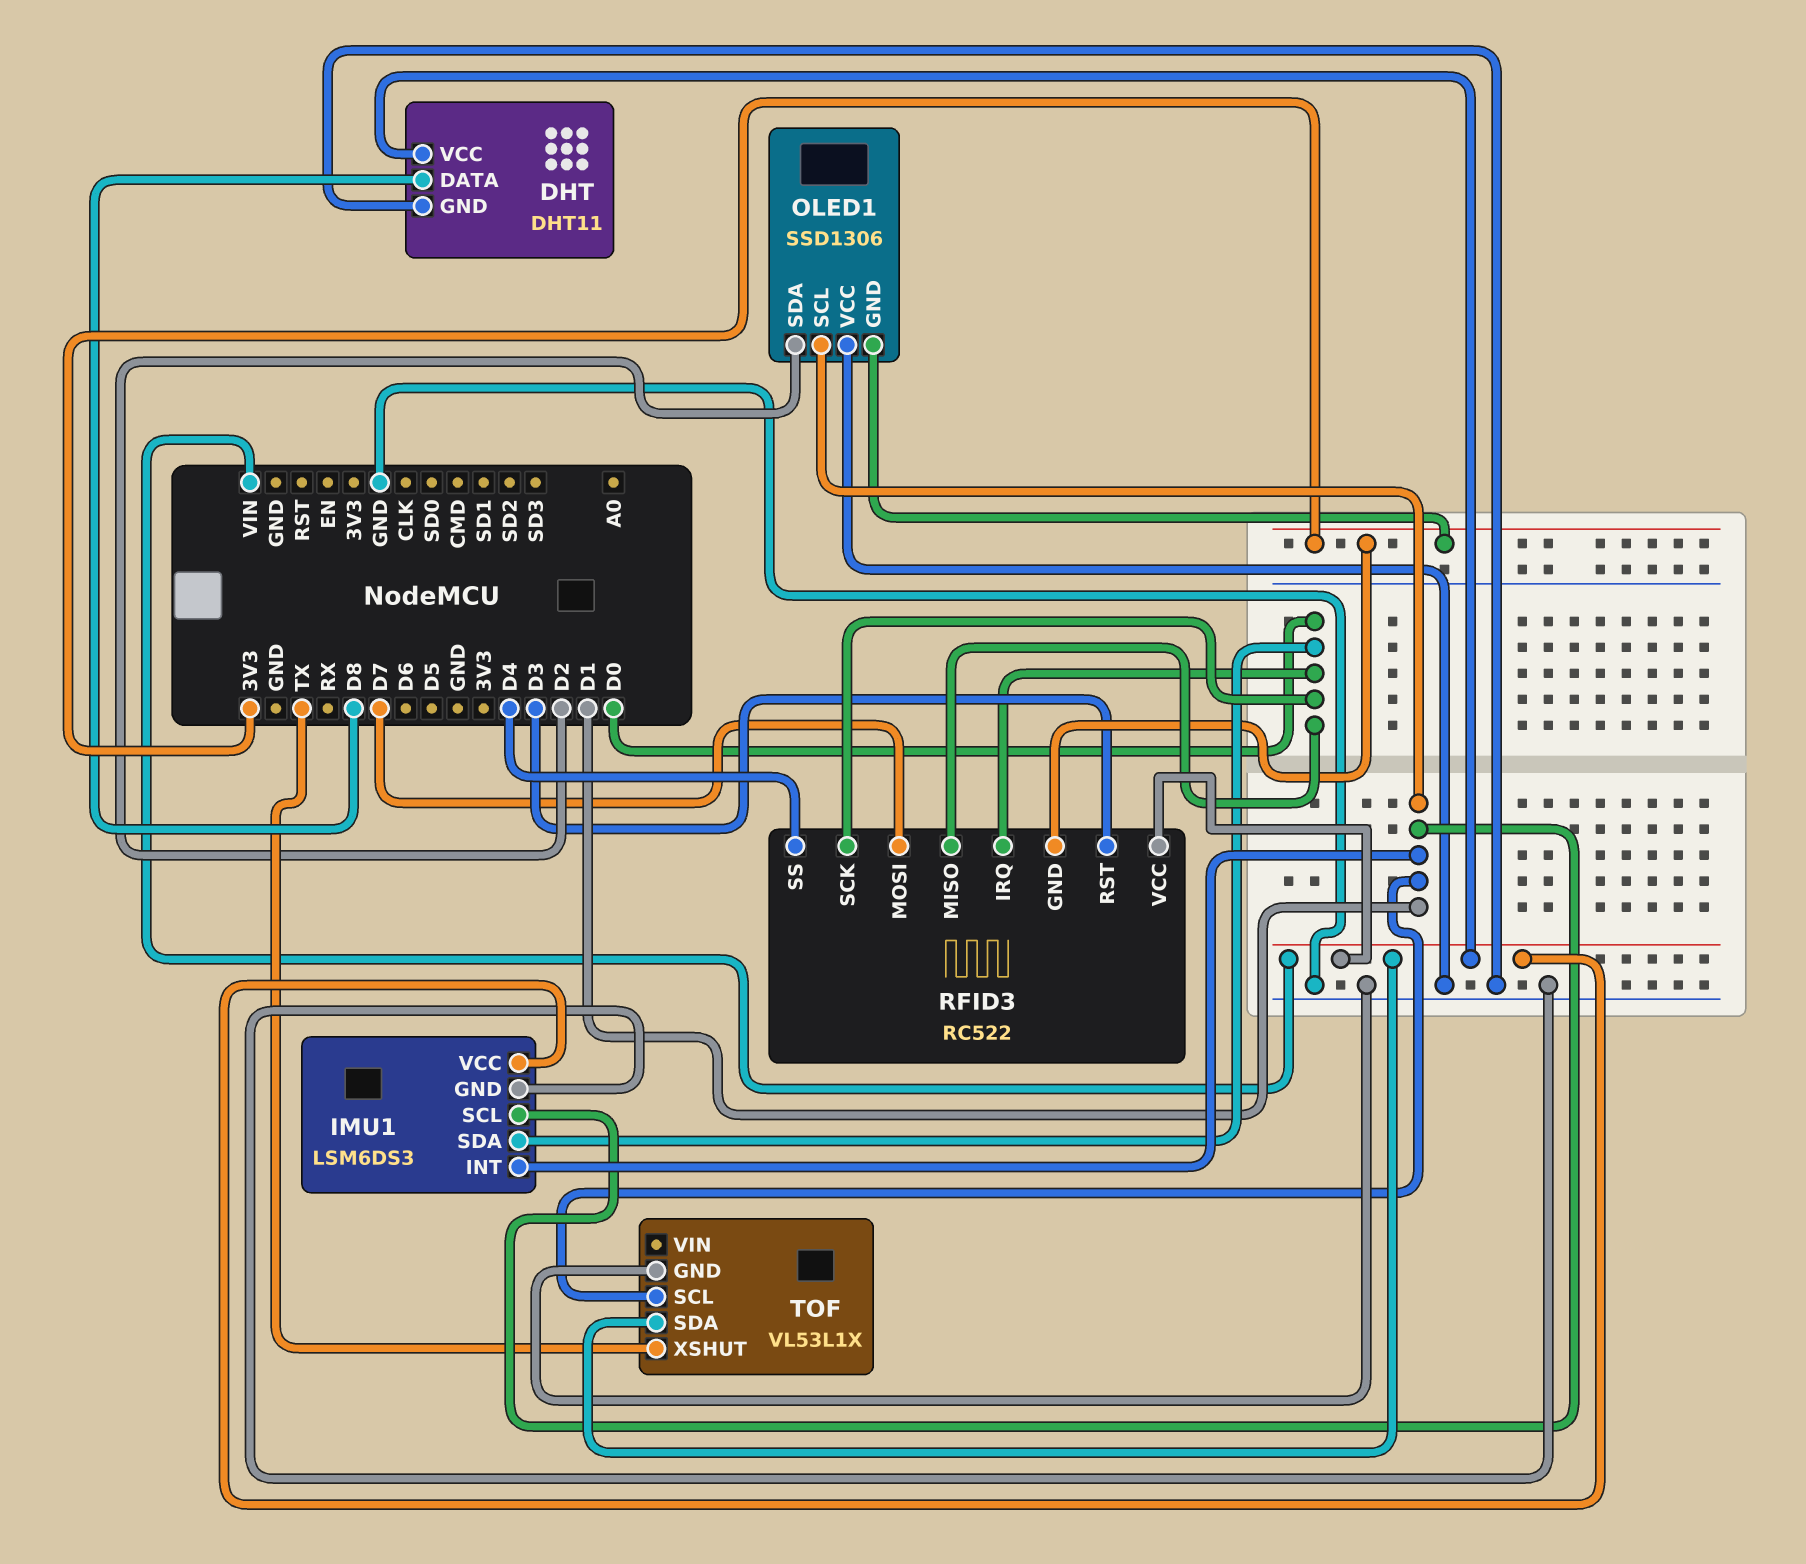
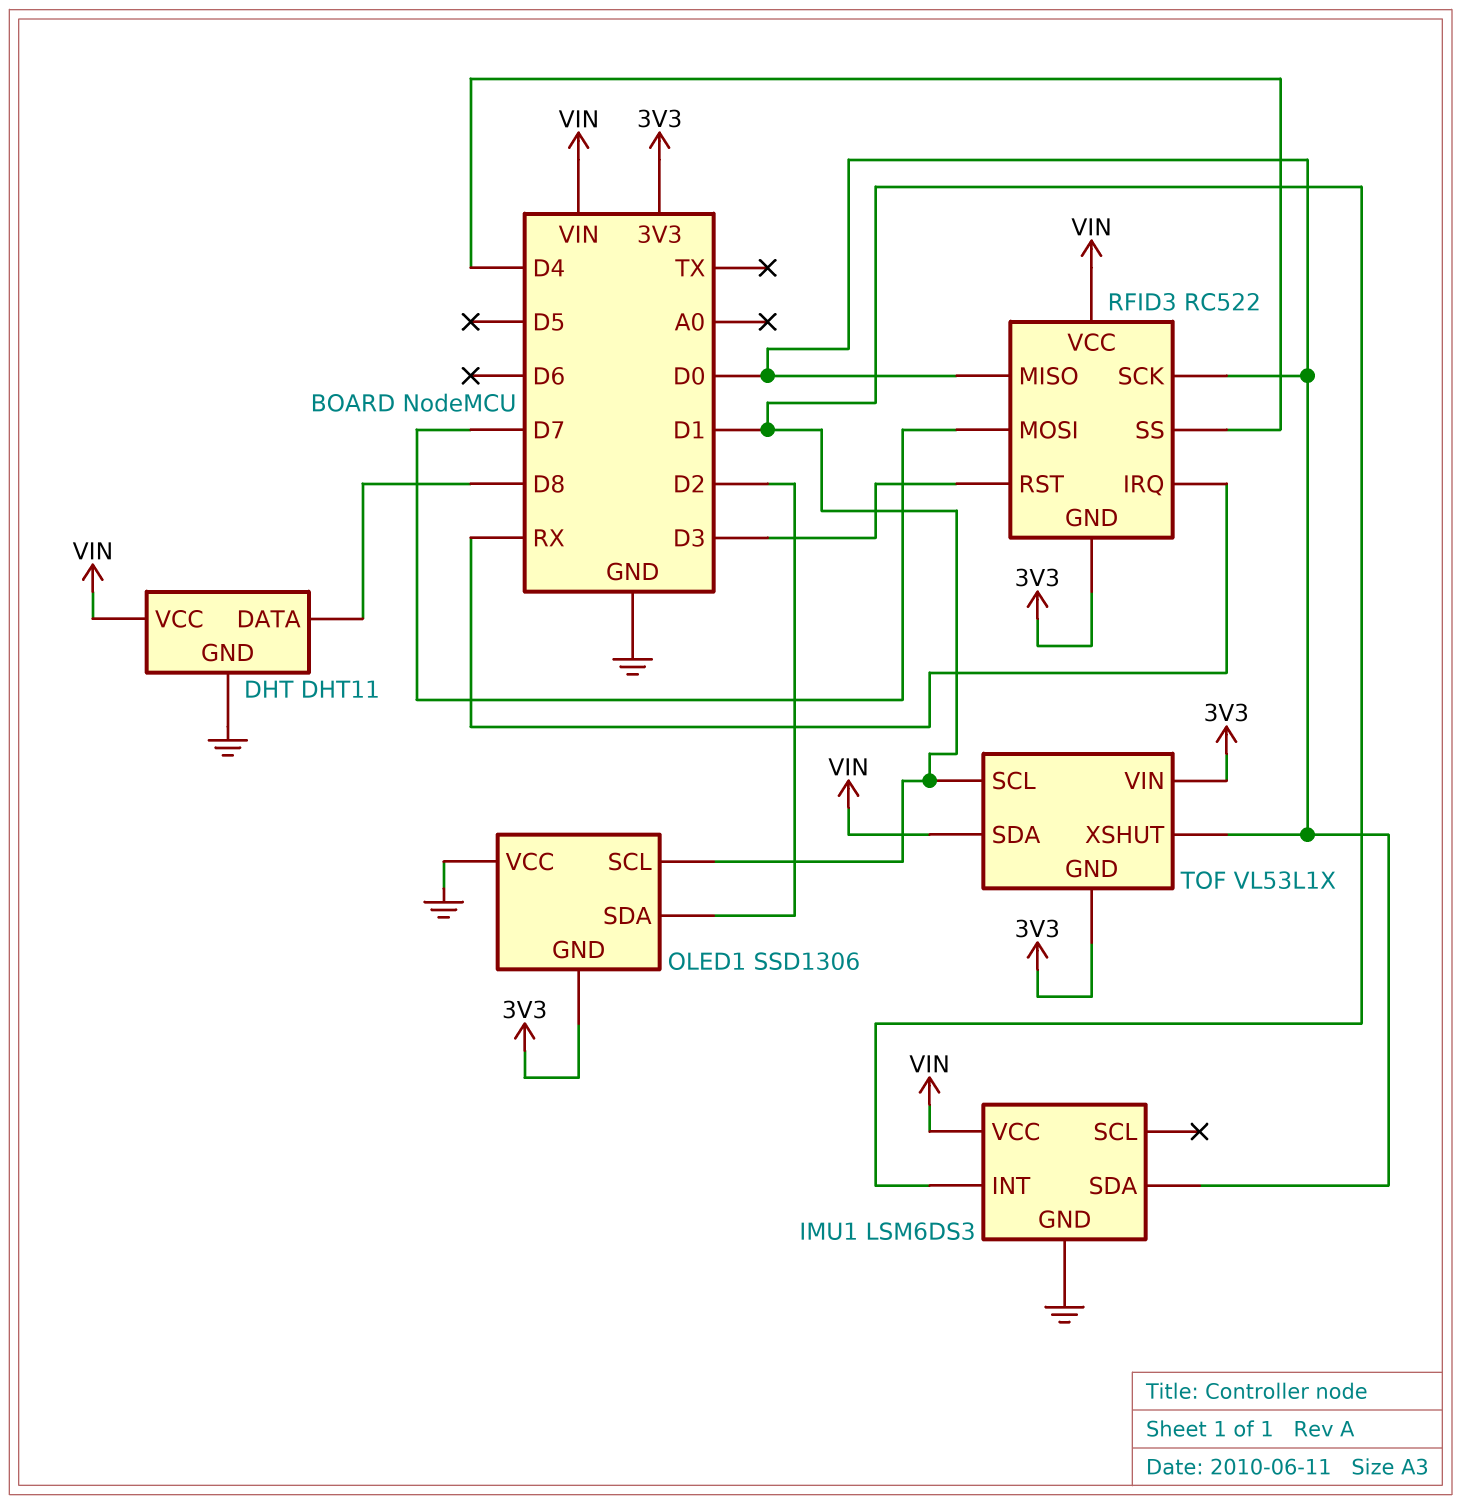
IMU1 pin SCL: D1 -> none
RFID3 pin IRQ: D0 -> RX
TOF pin GND: GND -> 3V3
TOF pin VIN: none -> 3V3
TOF pin XSHUT: TX -> D0

